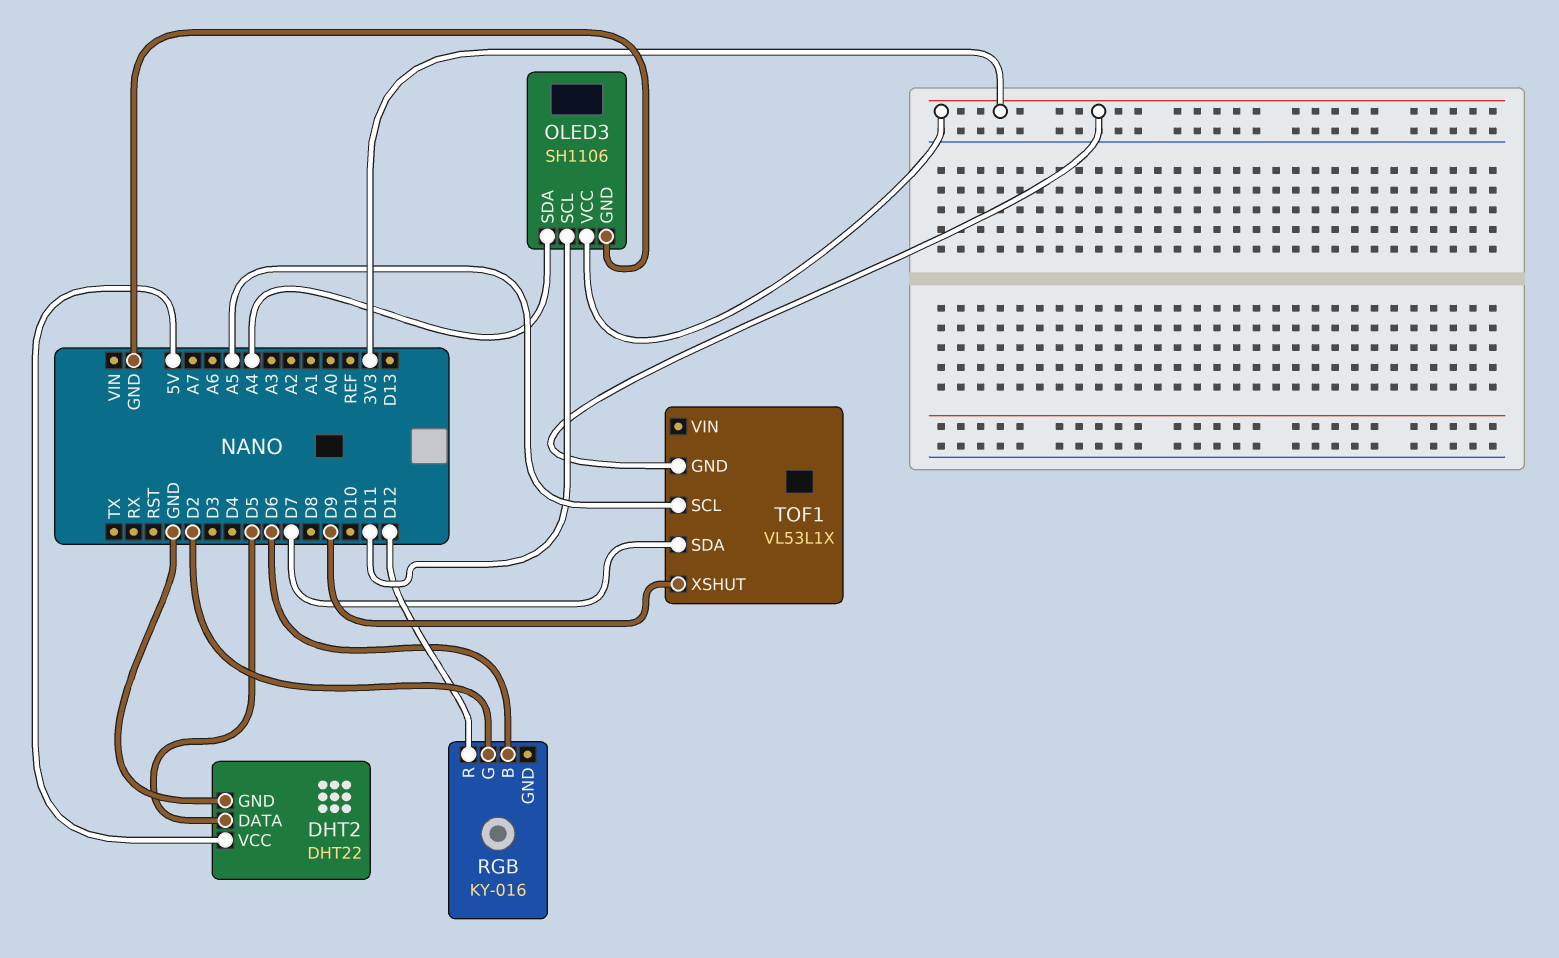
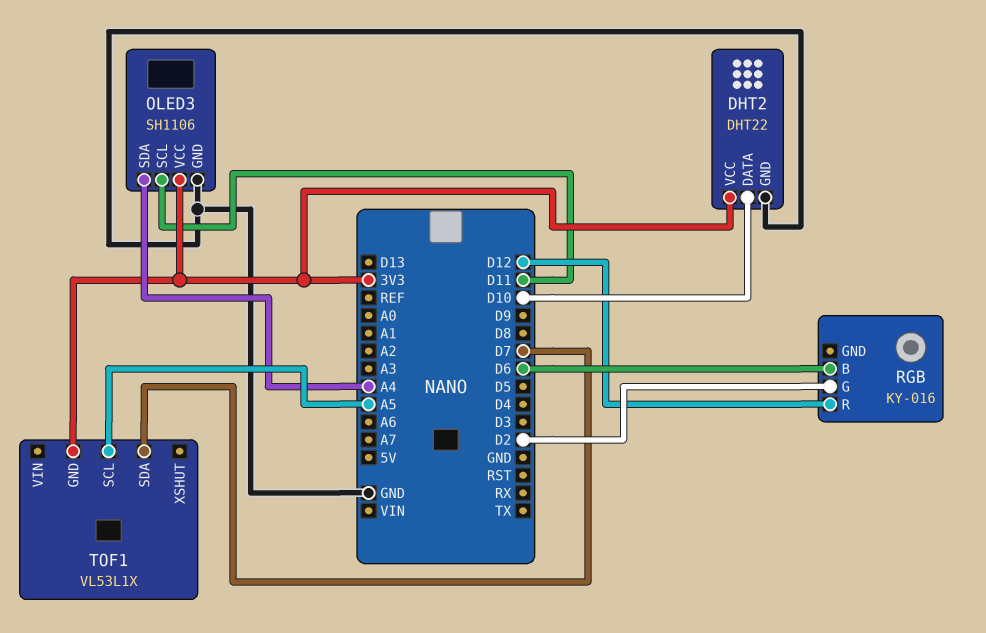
DHT2 pin DATA: D5 -> D10
DHT2 pin VCC: 5V -> 3V3
TOF1 pin XSHUT: D9 -> none

